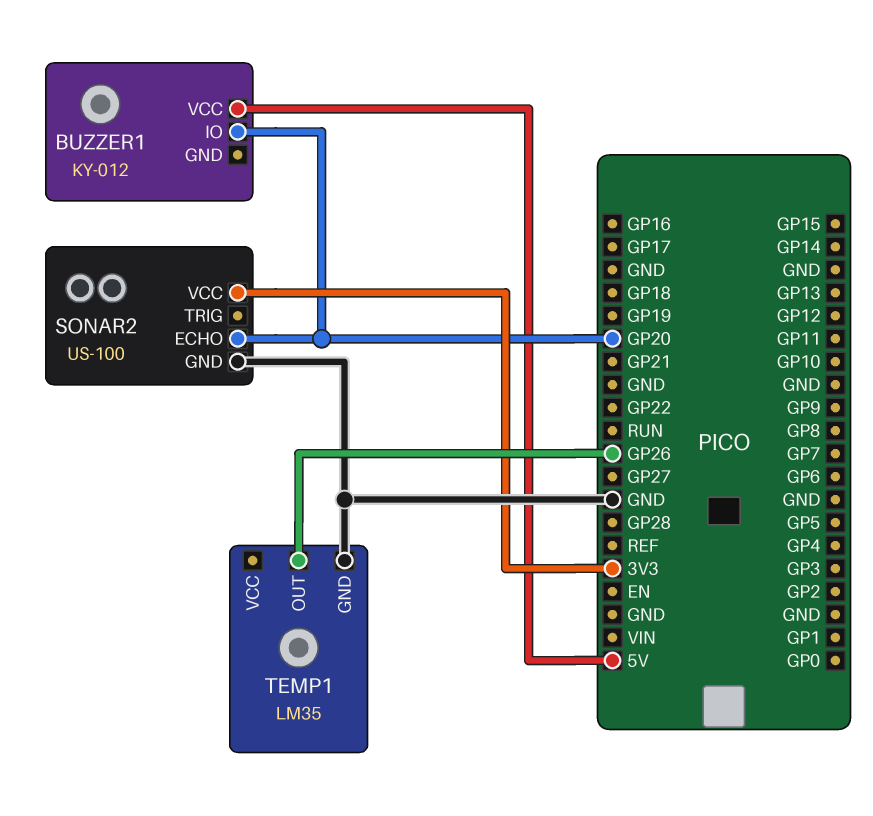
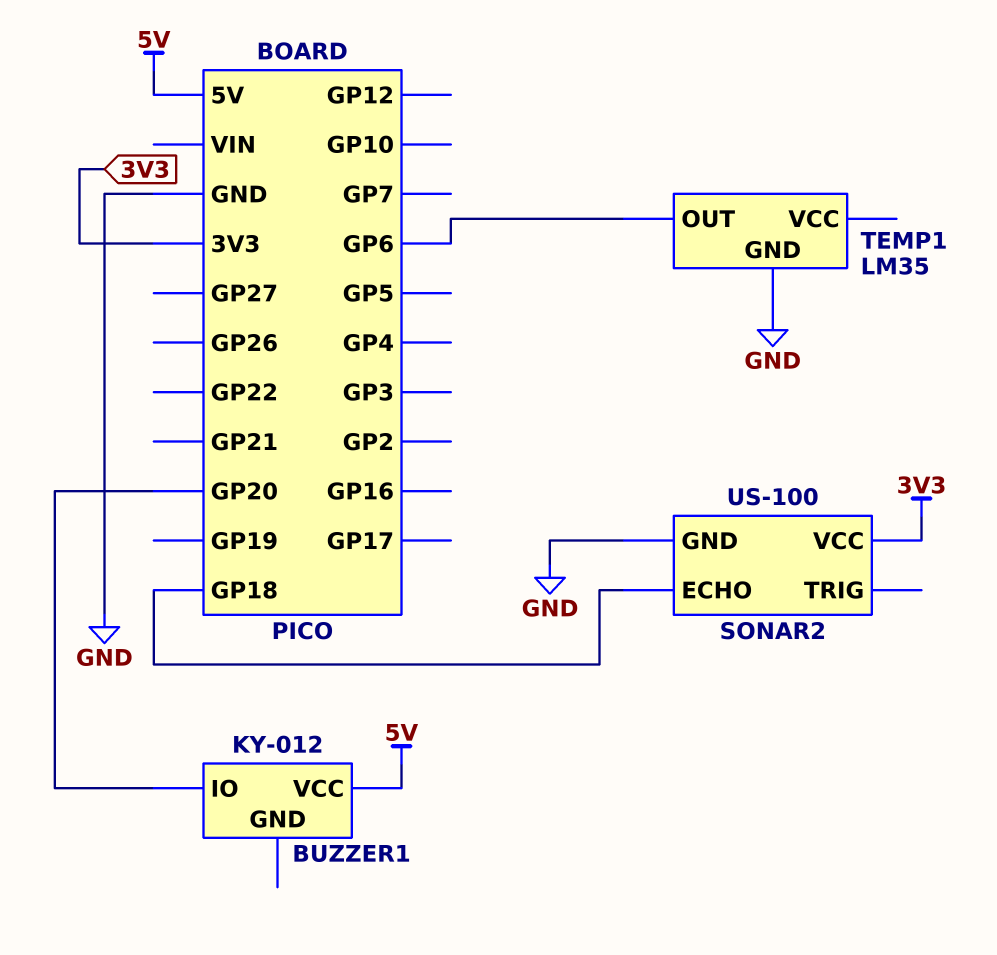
SONAR2 pin ECHO: GP20 -> GP18
TEMP1 pin OUT: GP26 -> GP6

